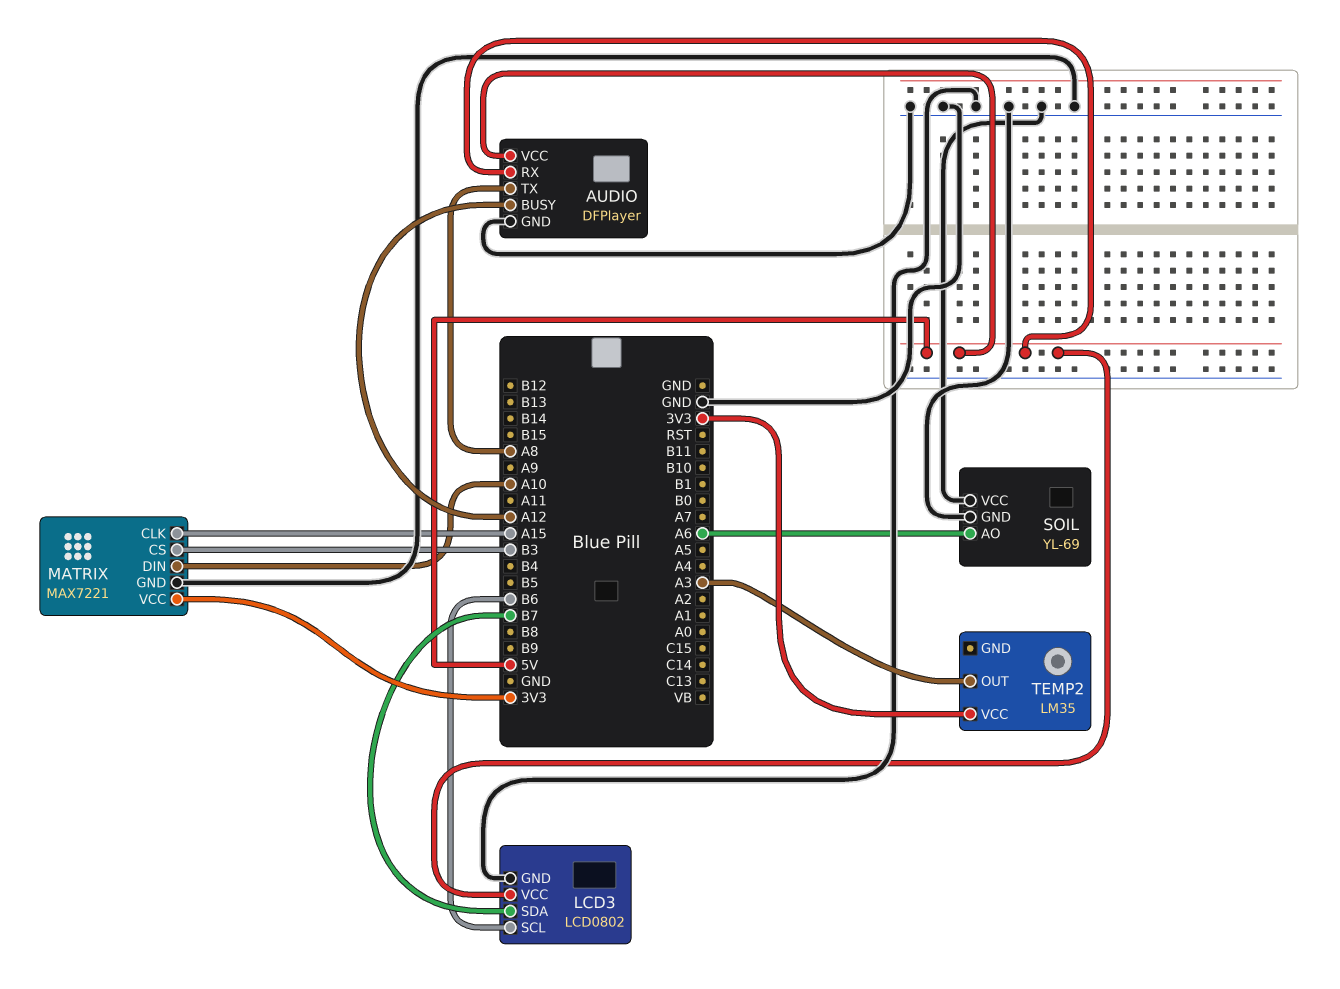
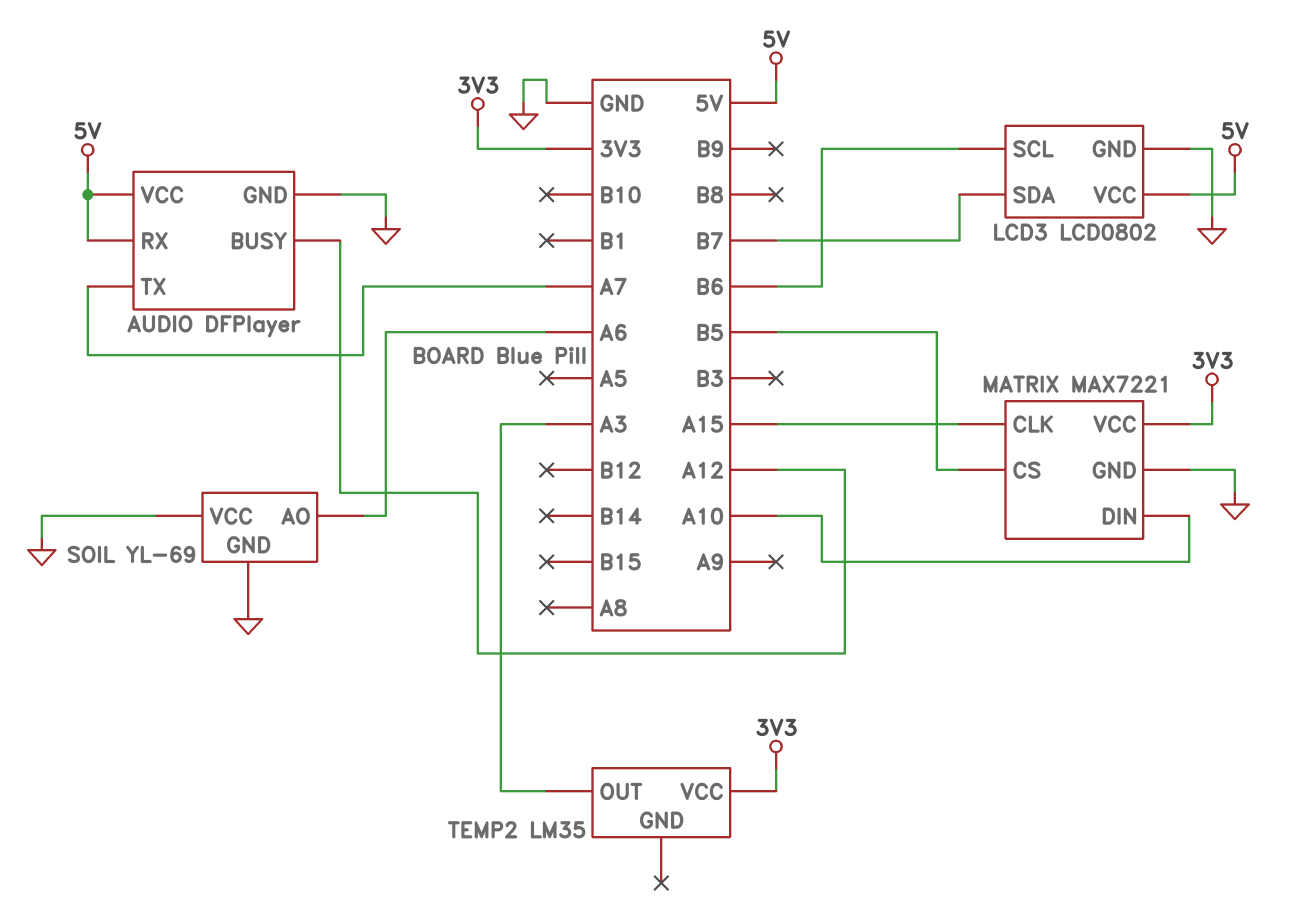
AUDIO pin TX: A8 -> A7
MATRIX pin CS: B3 -> B5

